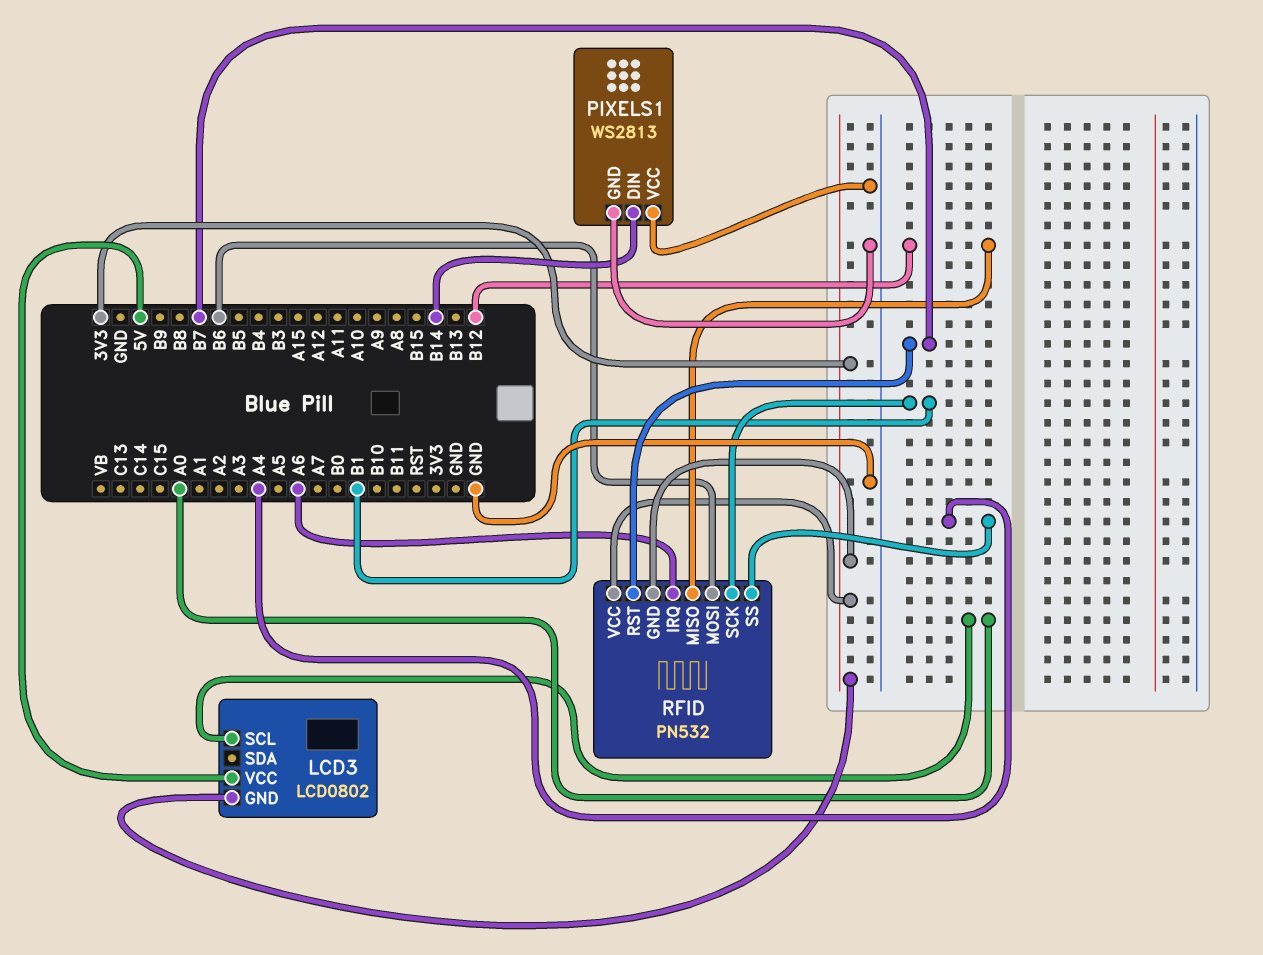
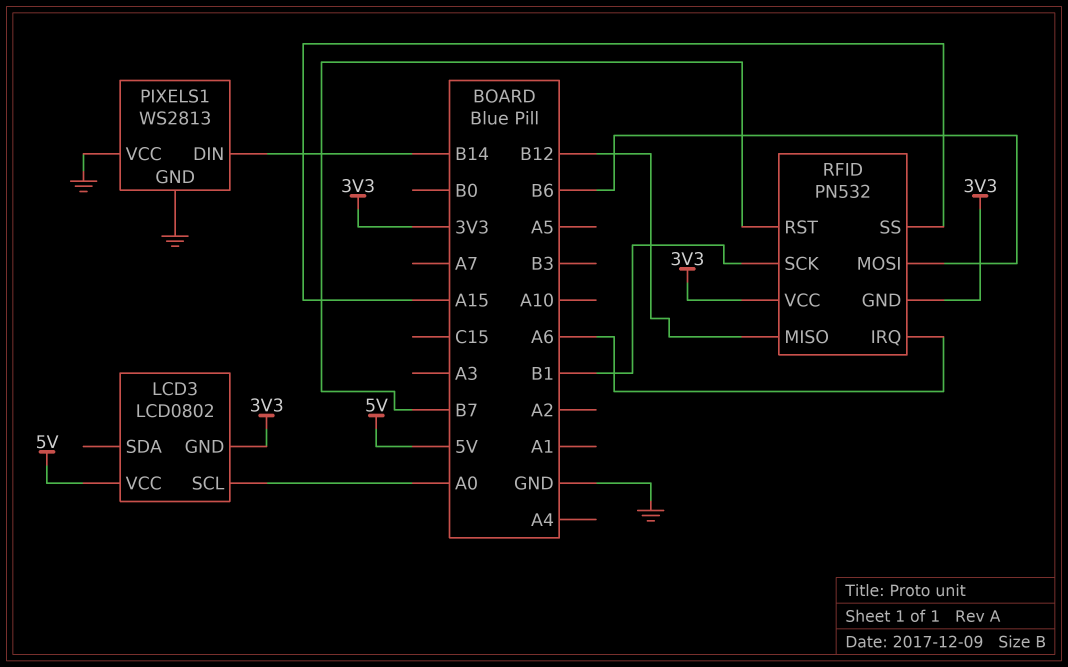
RFID pin SS: A4 -> A15

